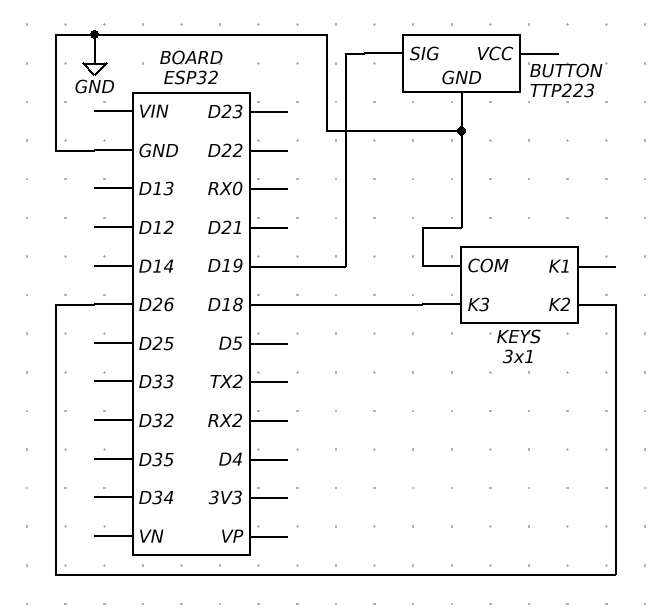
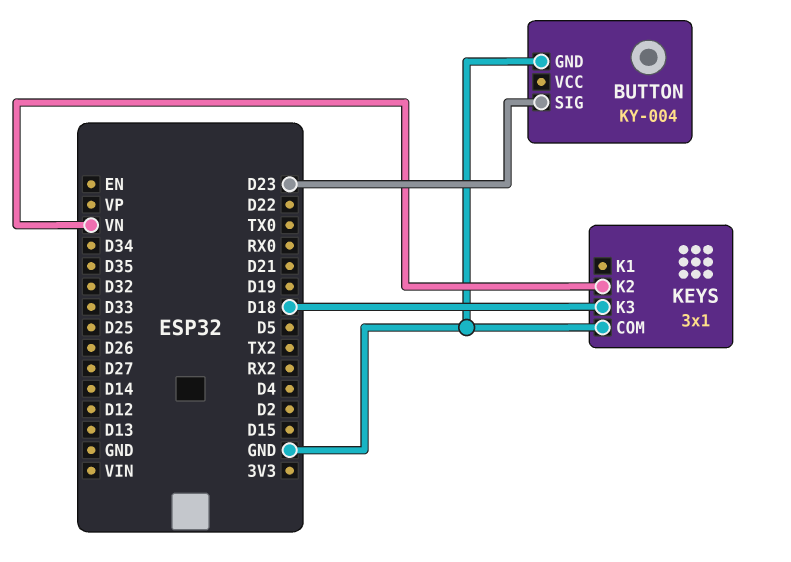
BUTTON: TTP223 -> KY-004
BUTTON pin SIG: D19 -> D23
KEYS pin K2: D26 -> VN

